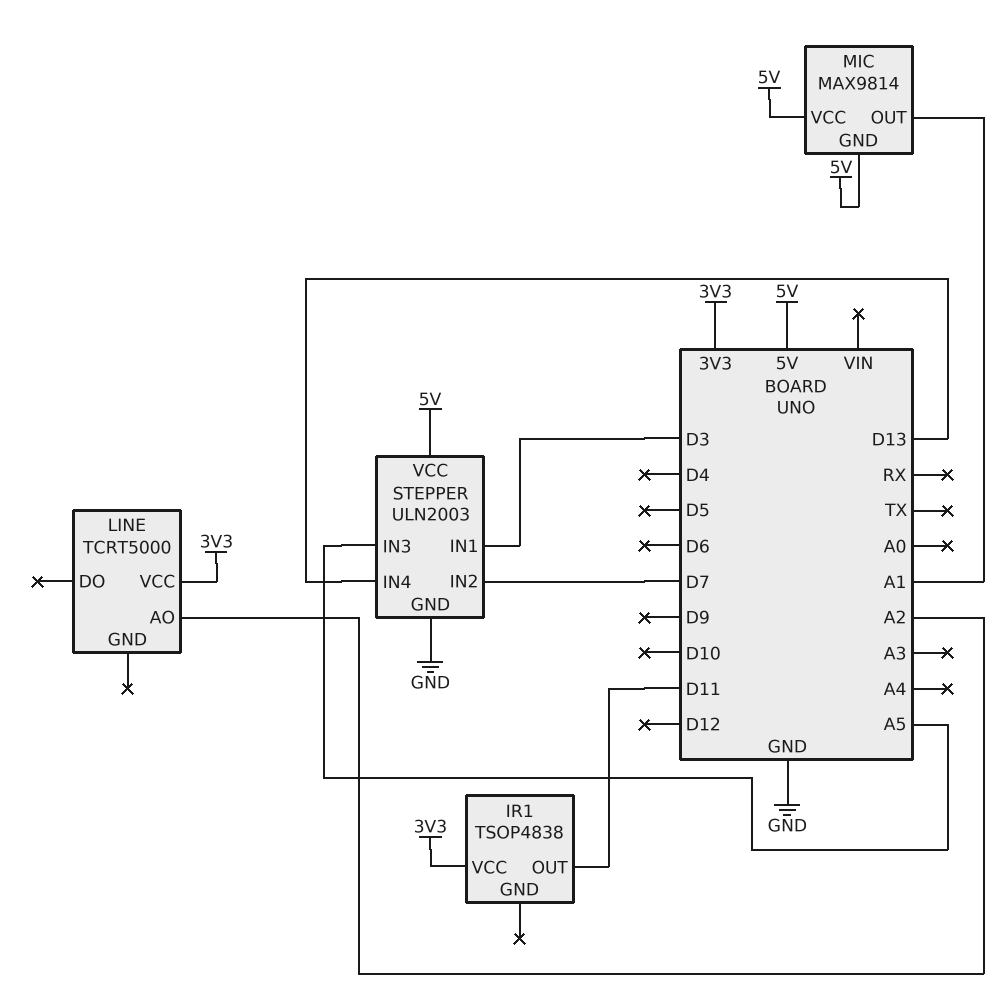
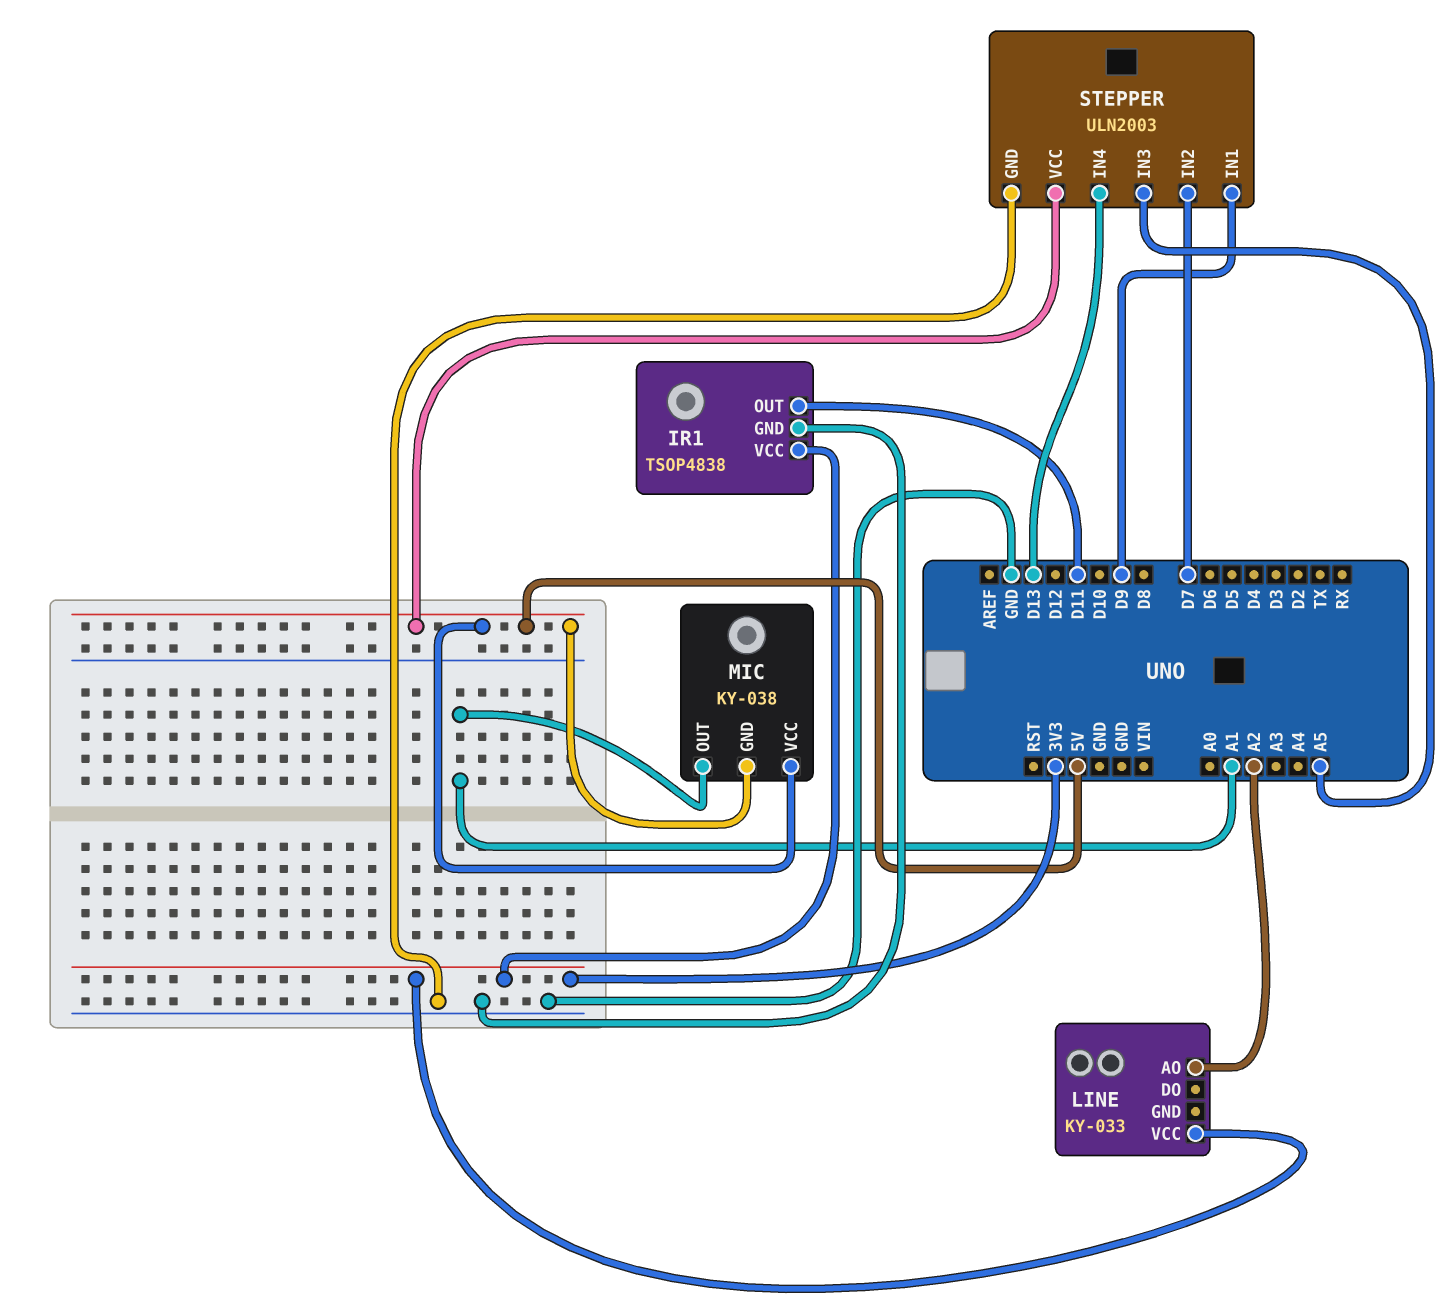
IR1 pin GND: none -> GND
LINE: TCRT5000 -> KY-033
MIC: MAX9814 -> KY-038
STEPPER pin IN1: D3 -> D9

